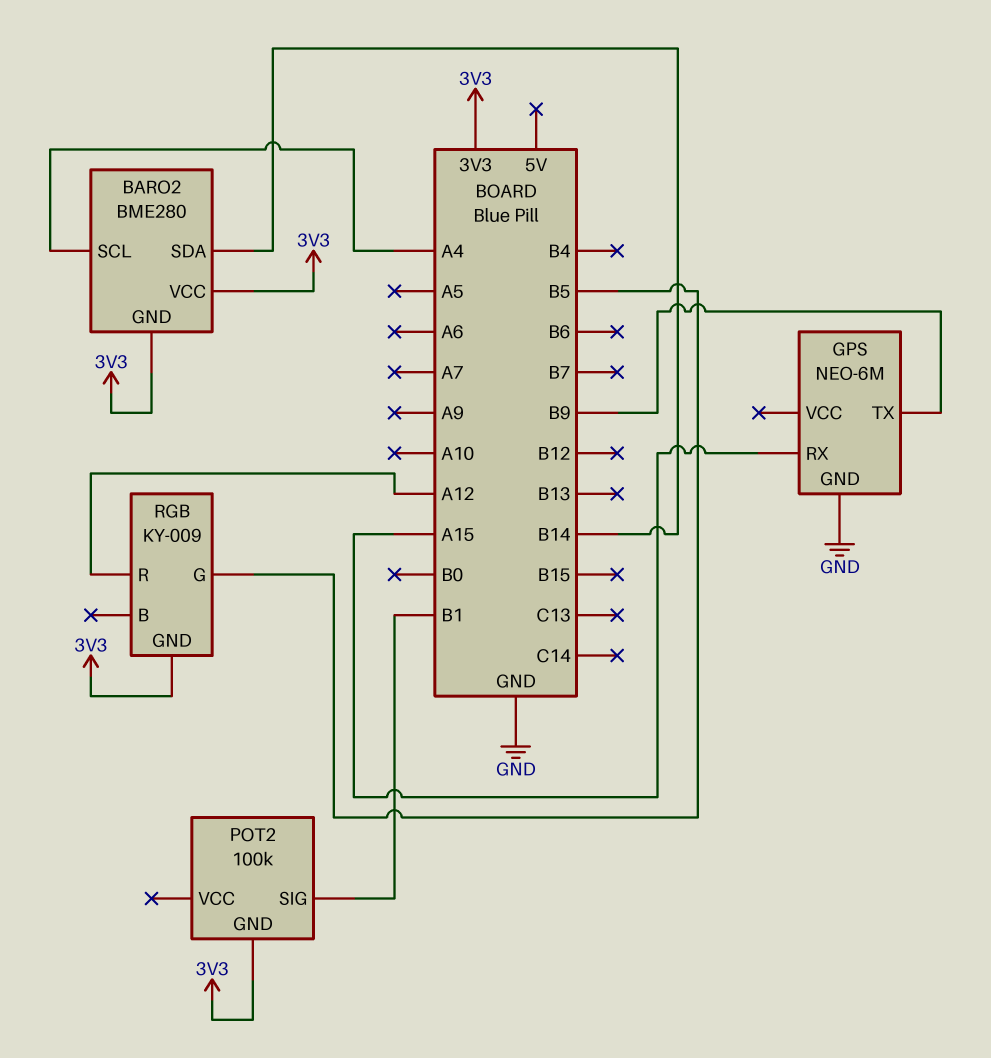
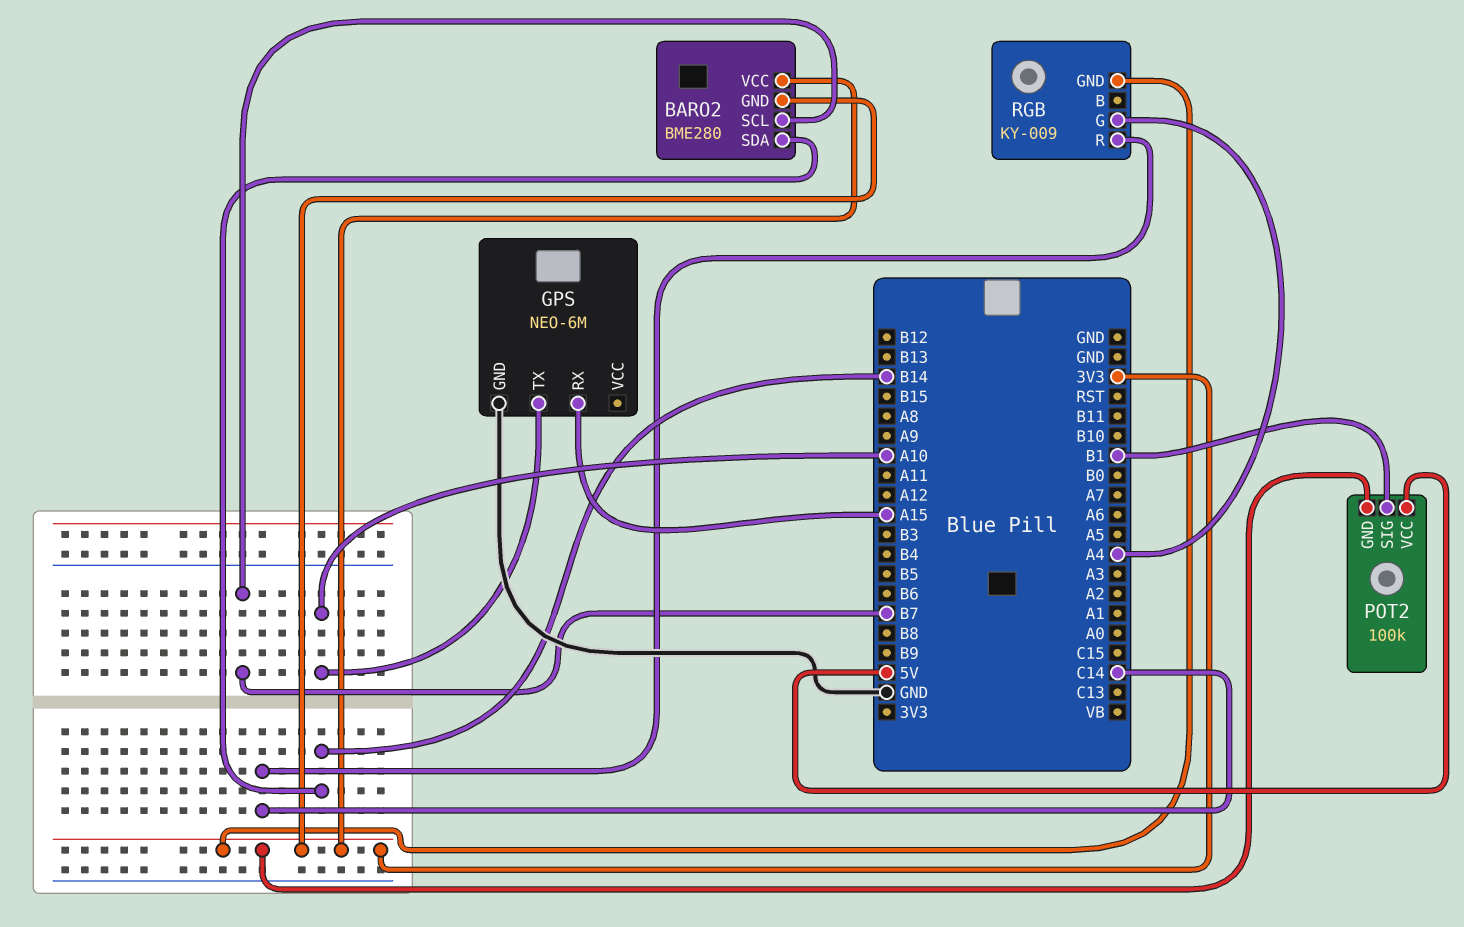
BARO2 pin SCL: A4 -> B7
GPS pin TX: B9 -> A10
POT2 pin VCC: none -> 5V
RGB pin G: B5 -> A4
RGB pin R: A12 -> C14

